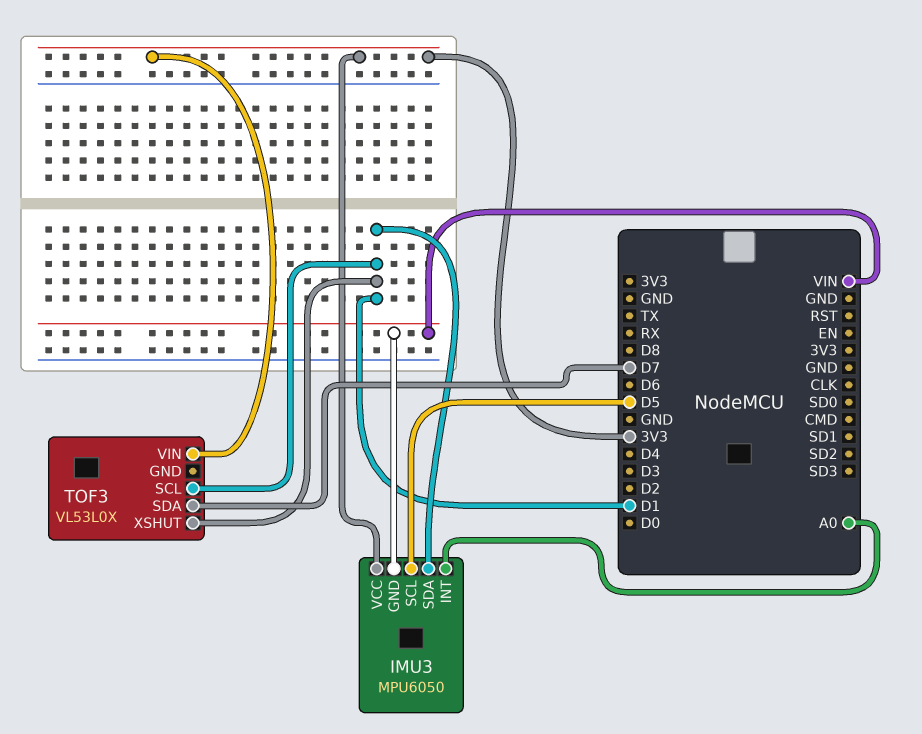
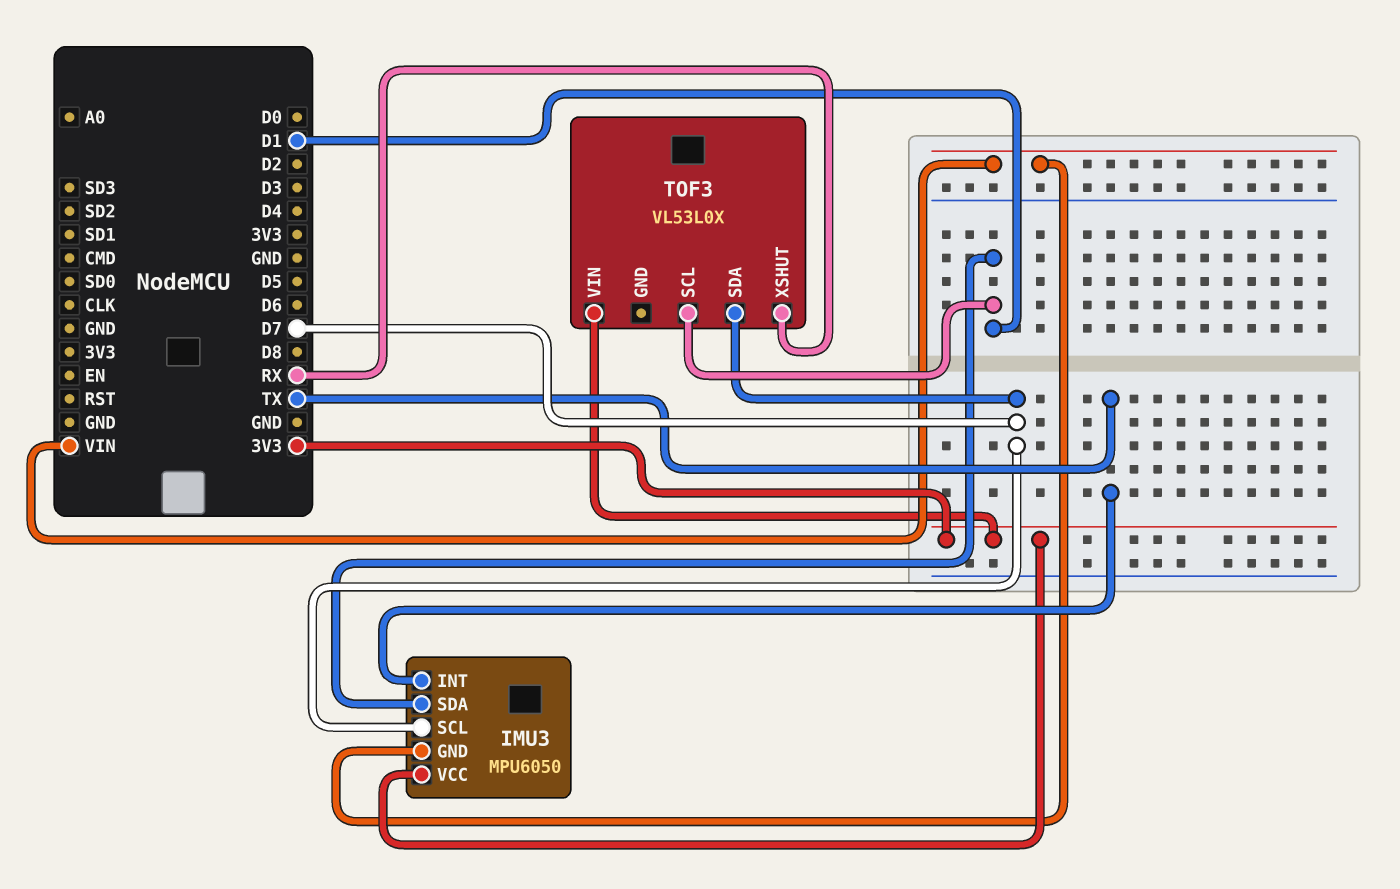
IMU3 pin INT: A0 -> TX
IMU3 pin SCL: D5 -> D7
TOF3 pin XSHUT: D1 -> RX

